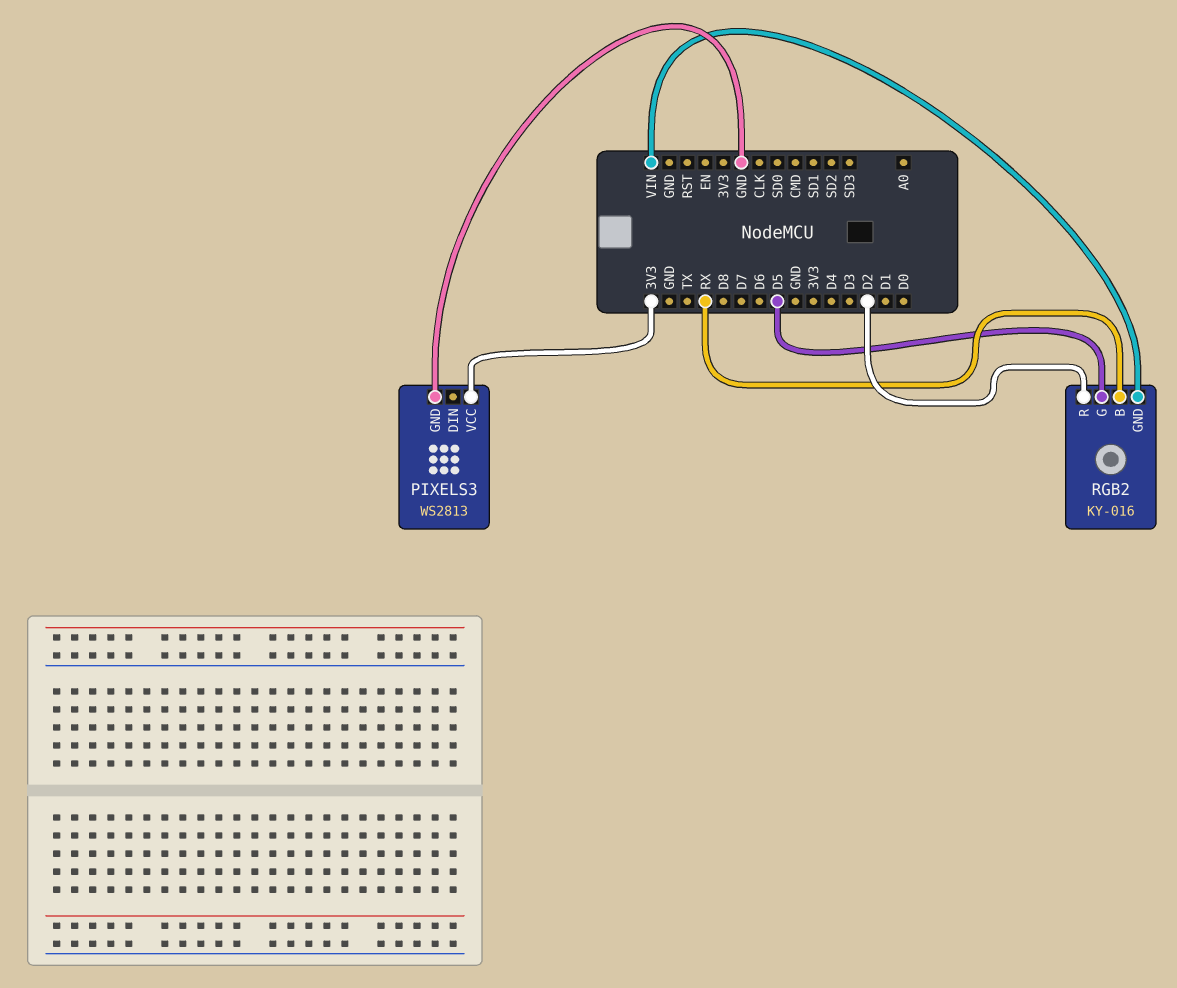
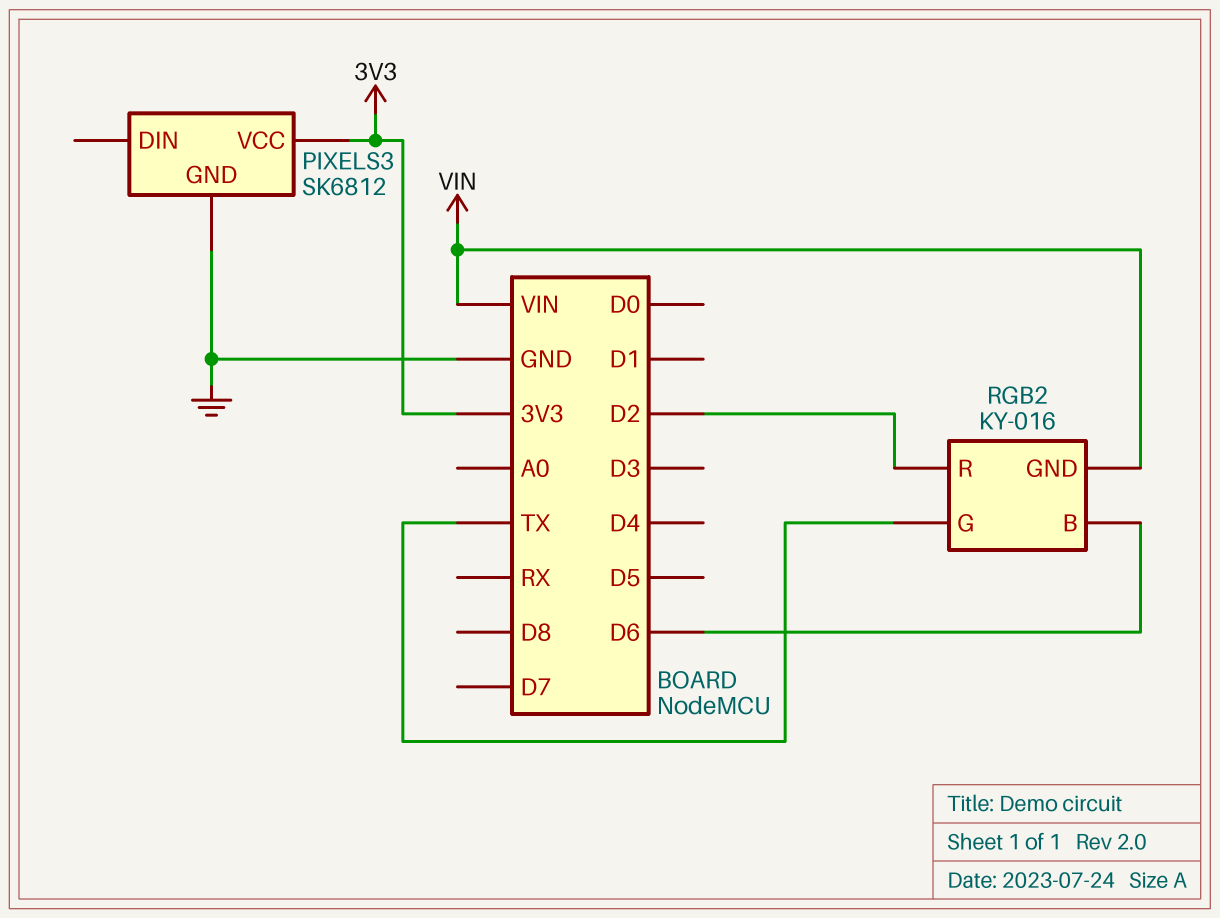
PIXELS3: WS2813 -> SK6812
RGB2 pin B: RX -> D6
RGB2 pin G: D5 -> TX

